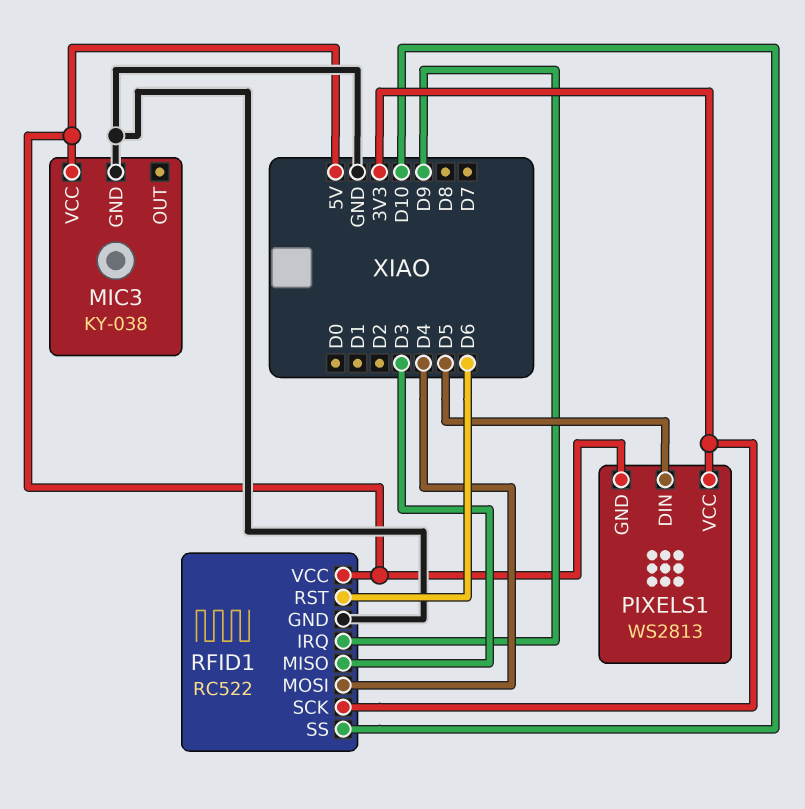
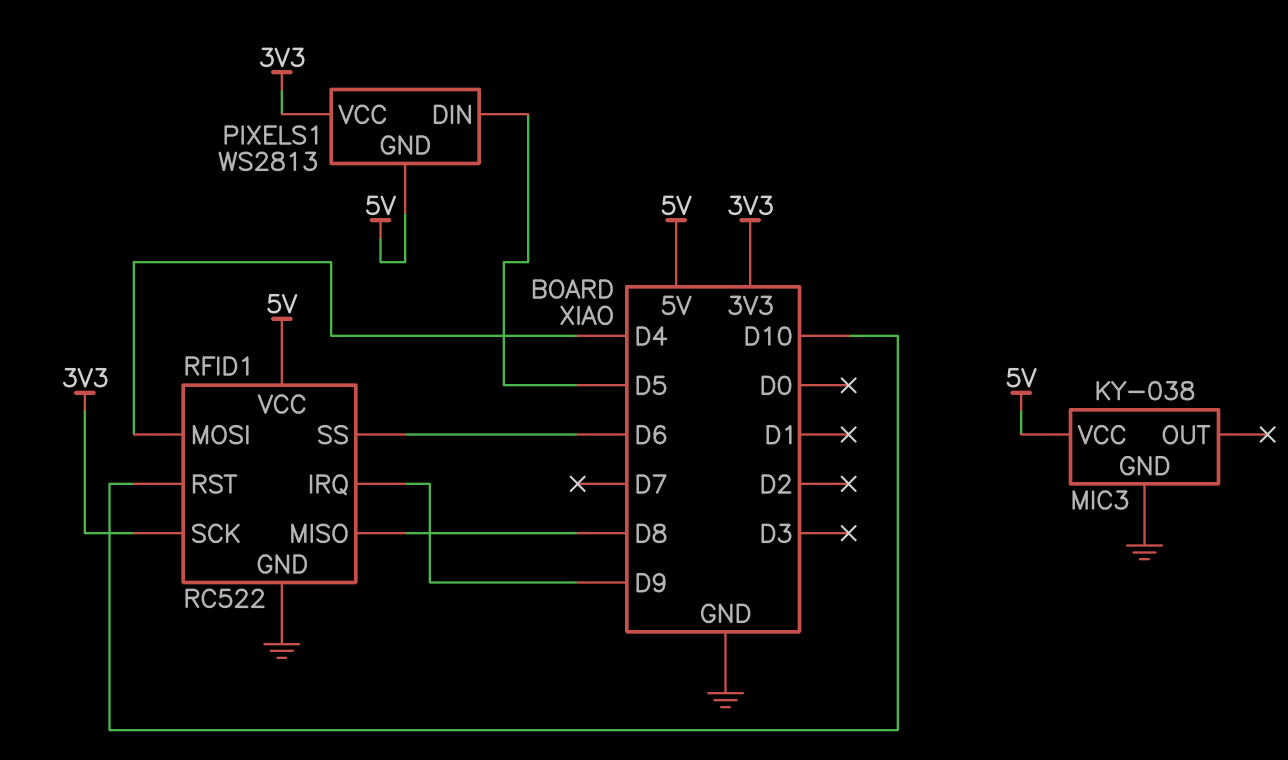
RFID1 pin MISO: D3 -> D8
RFID1 pin RST: D6 -> D10
RFID1 pin SS: D10 -> D6

